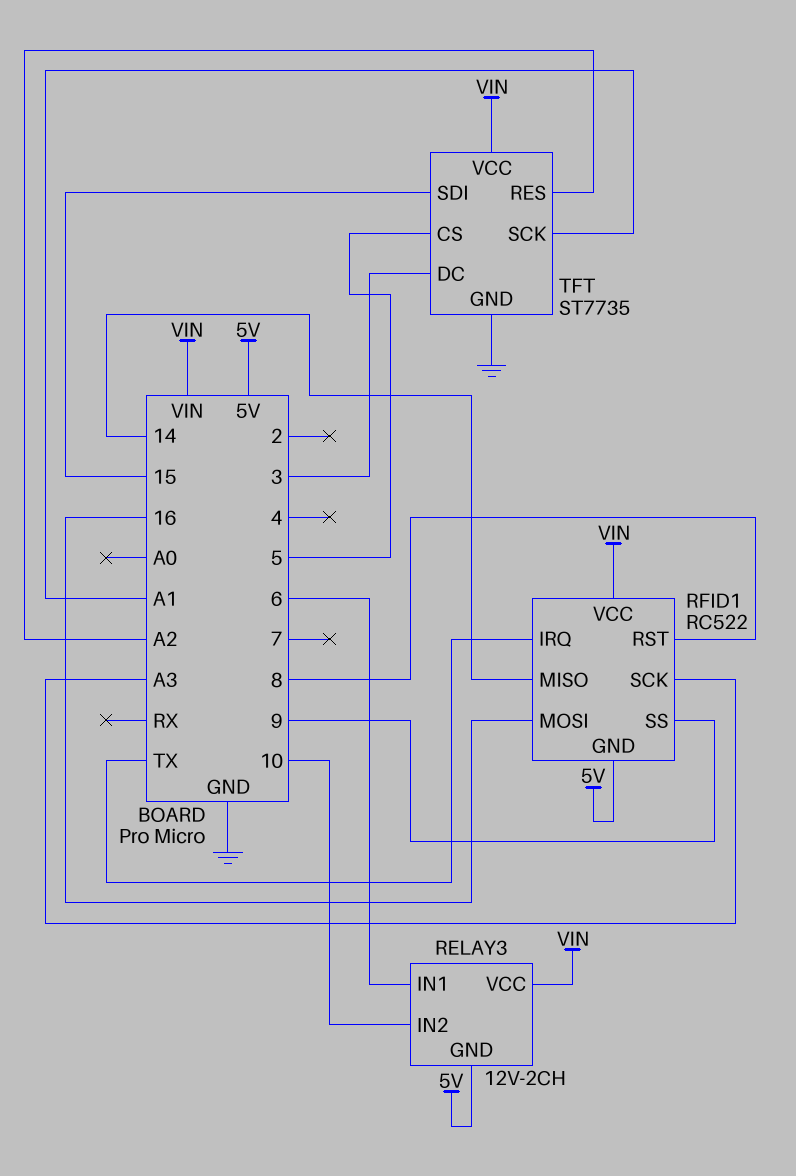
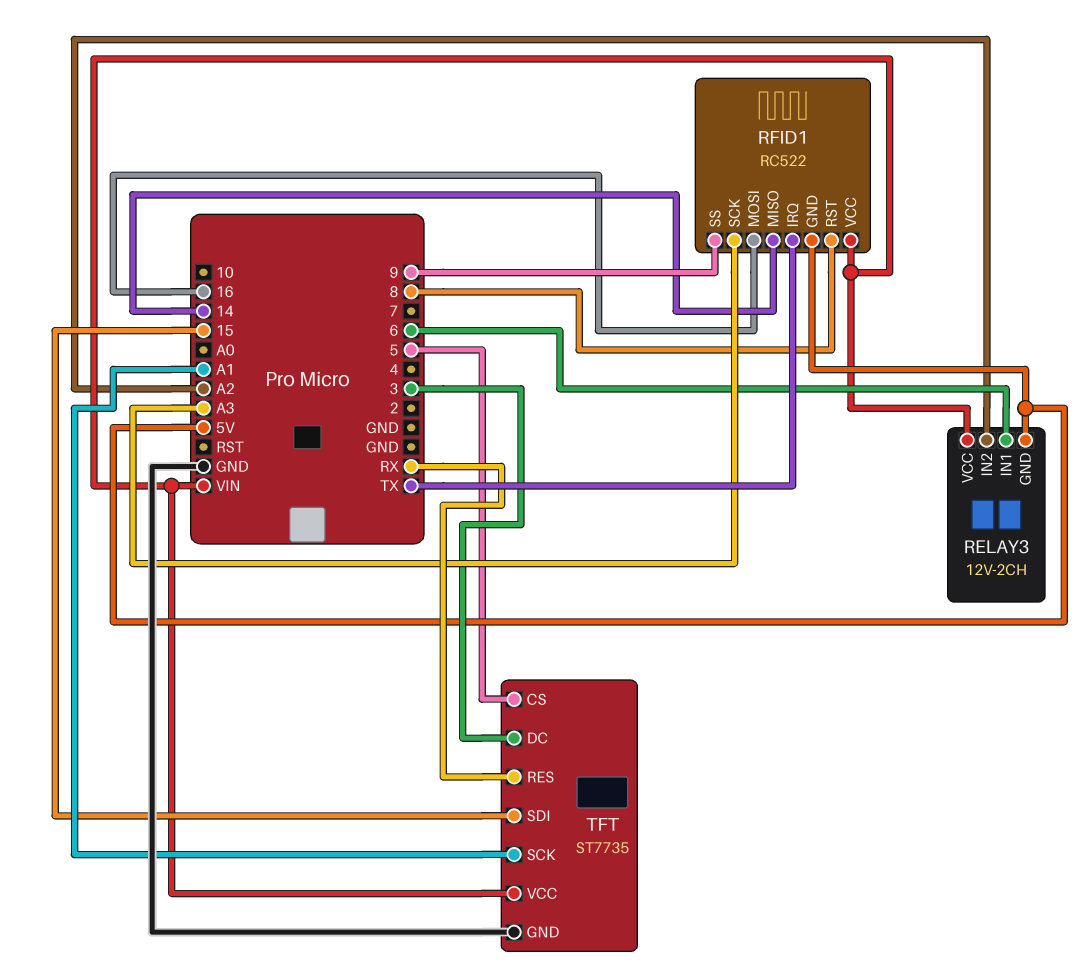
RELAY3 pin IN2: 10 -> A2
TFT pin RES: A2 -> RX

